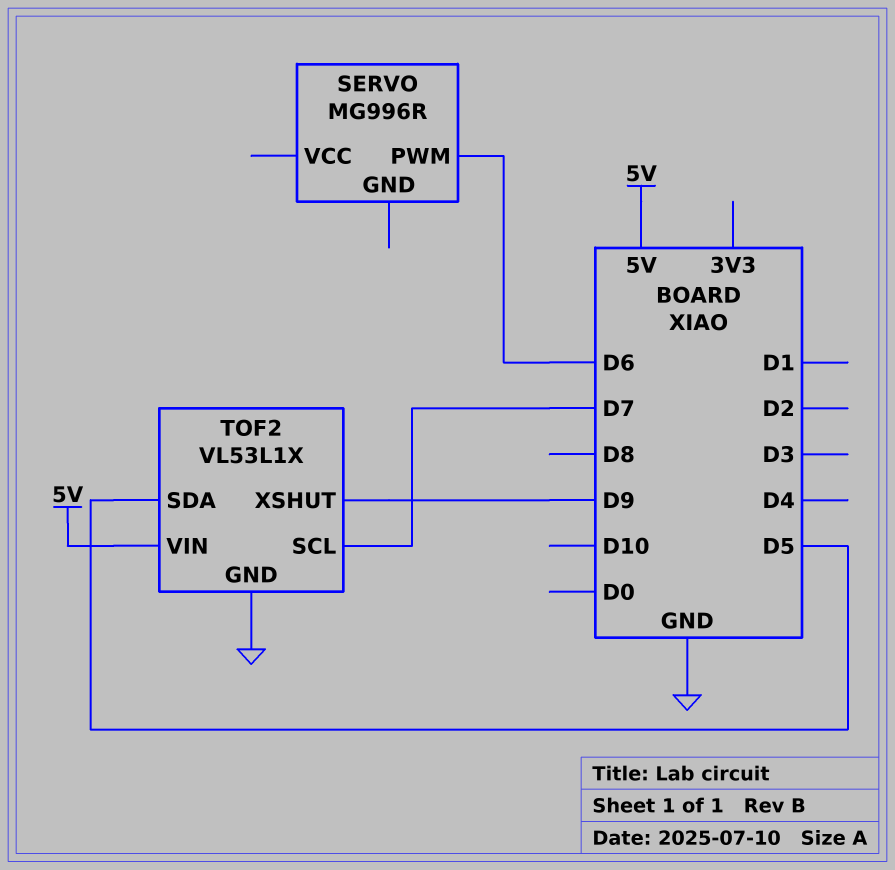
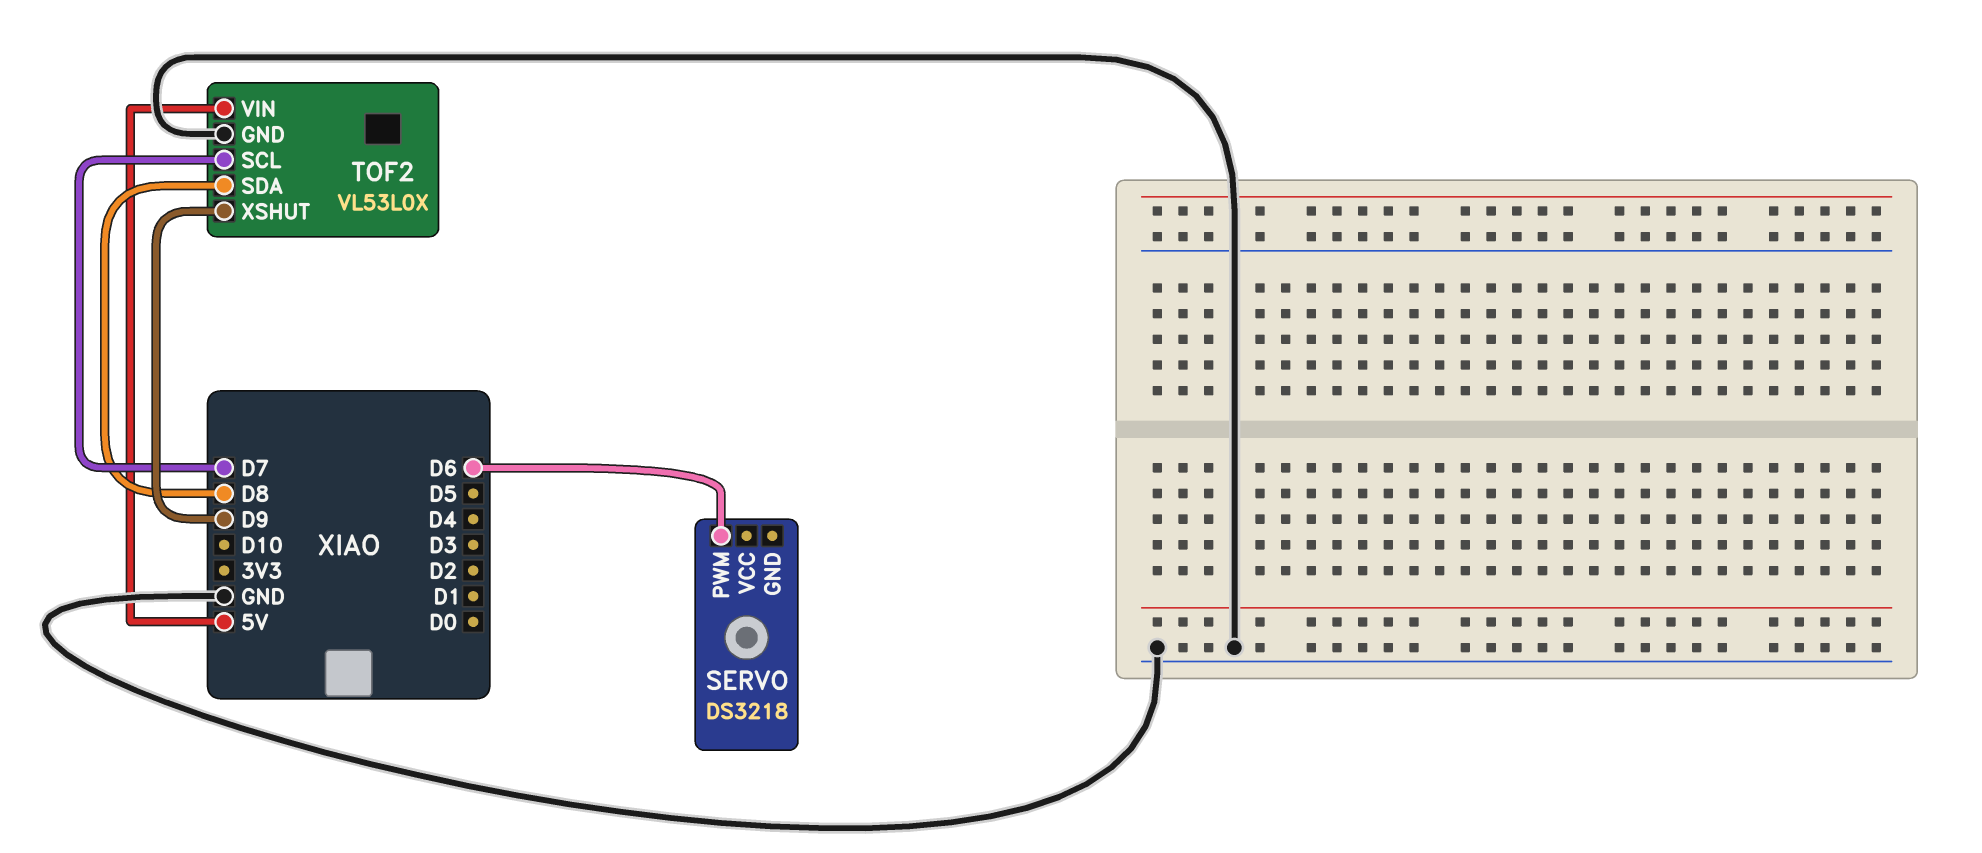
SERVO: MG996R -> DS3218
TOF2: VL53L1X -> VL53L0X
TOF2 pin SDA: D5 -> D8

